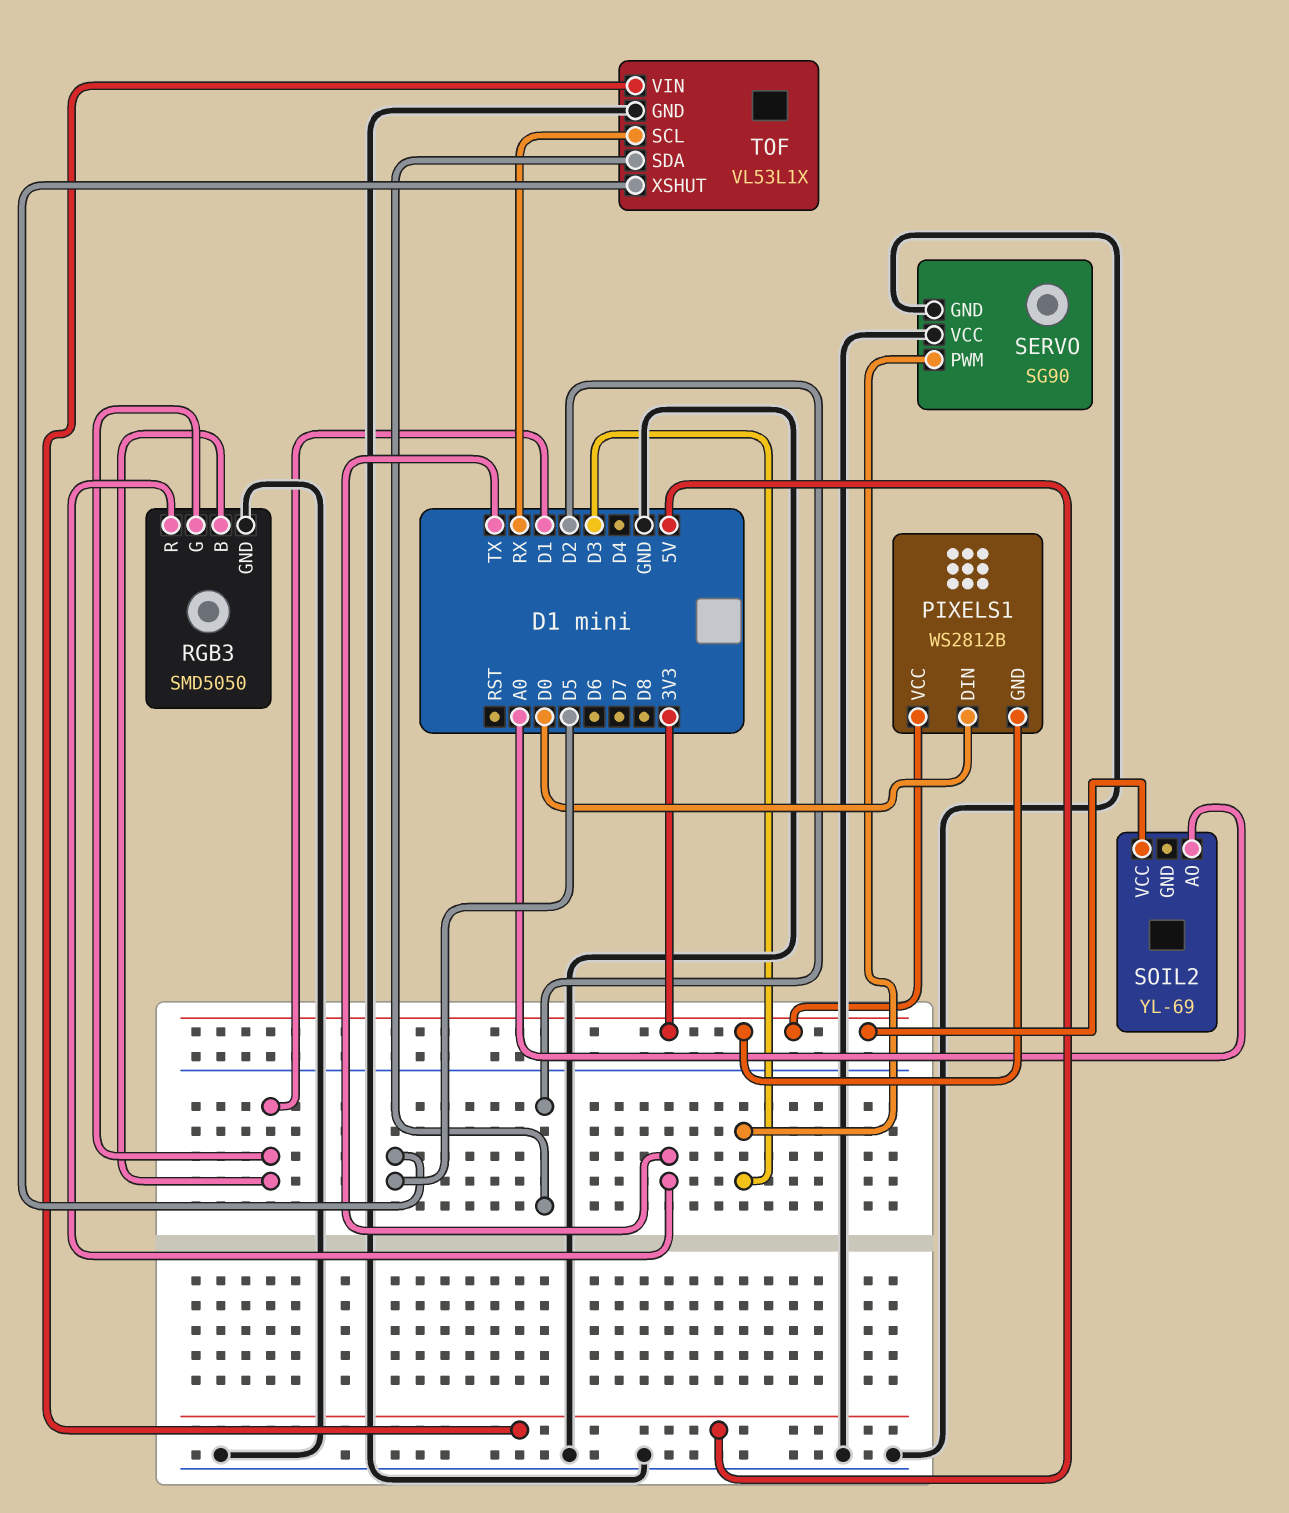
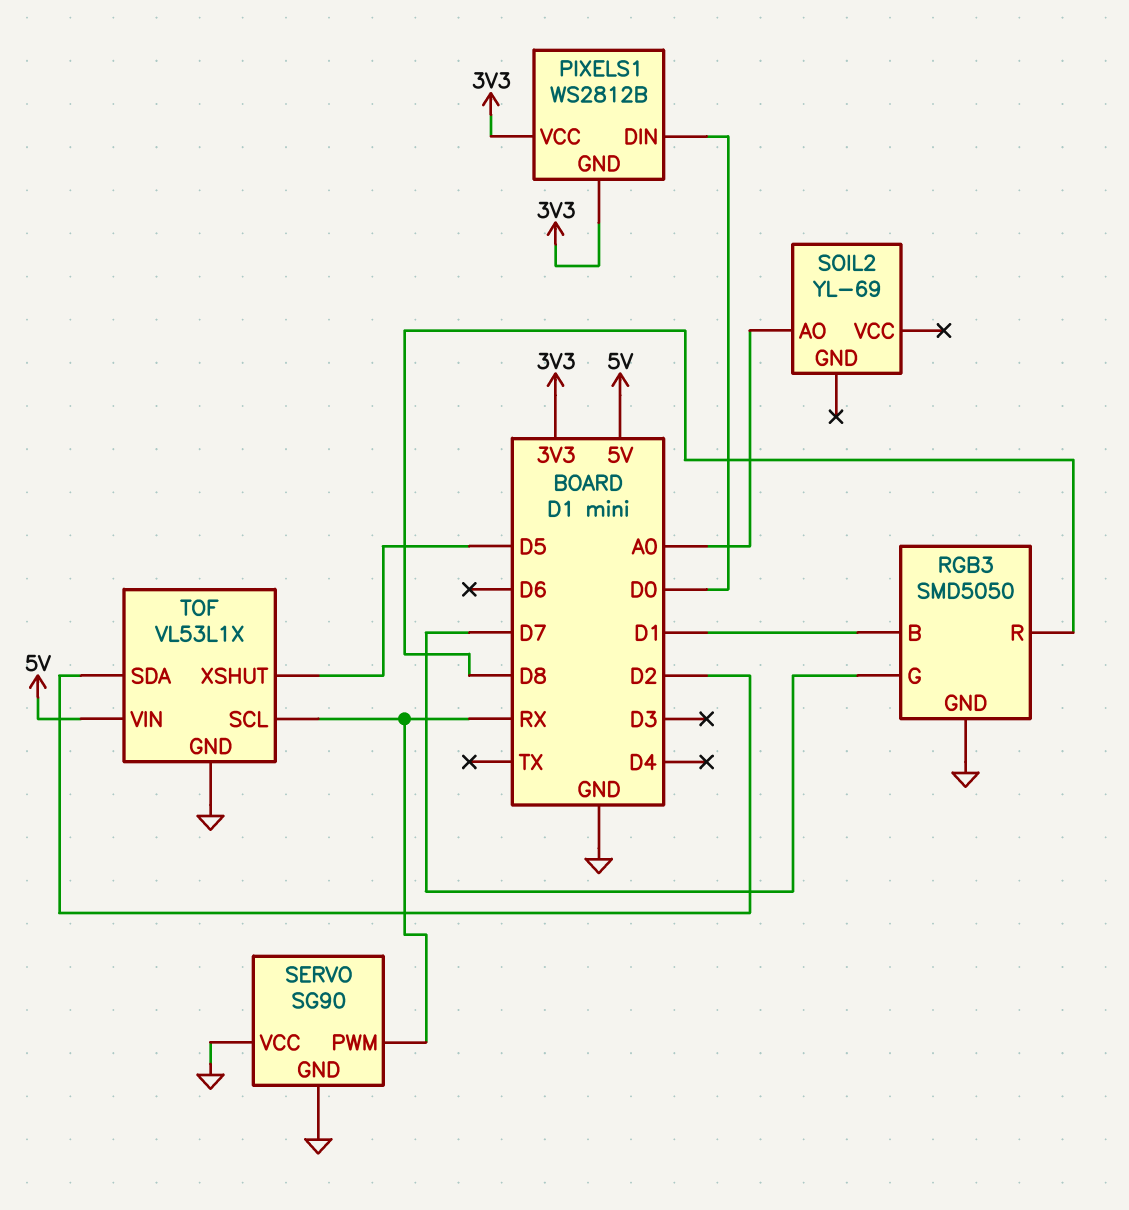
RGB3 pin G: D1 -> D7
RGB3 pin R: TX -> D8
SERVO pin PWM: D3 -> RX
SOIL2 pin VCC: 3V3 -> none

